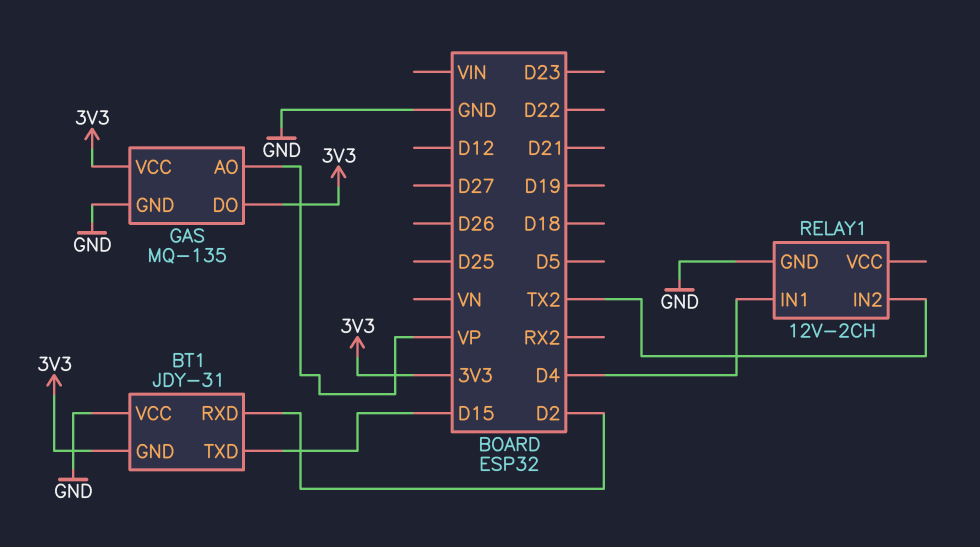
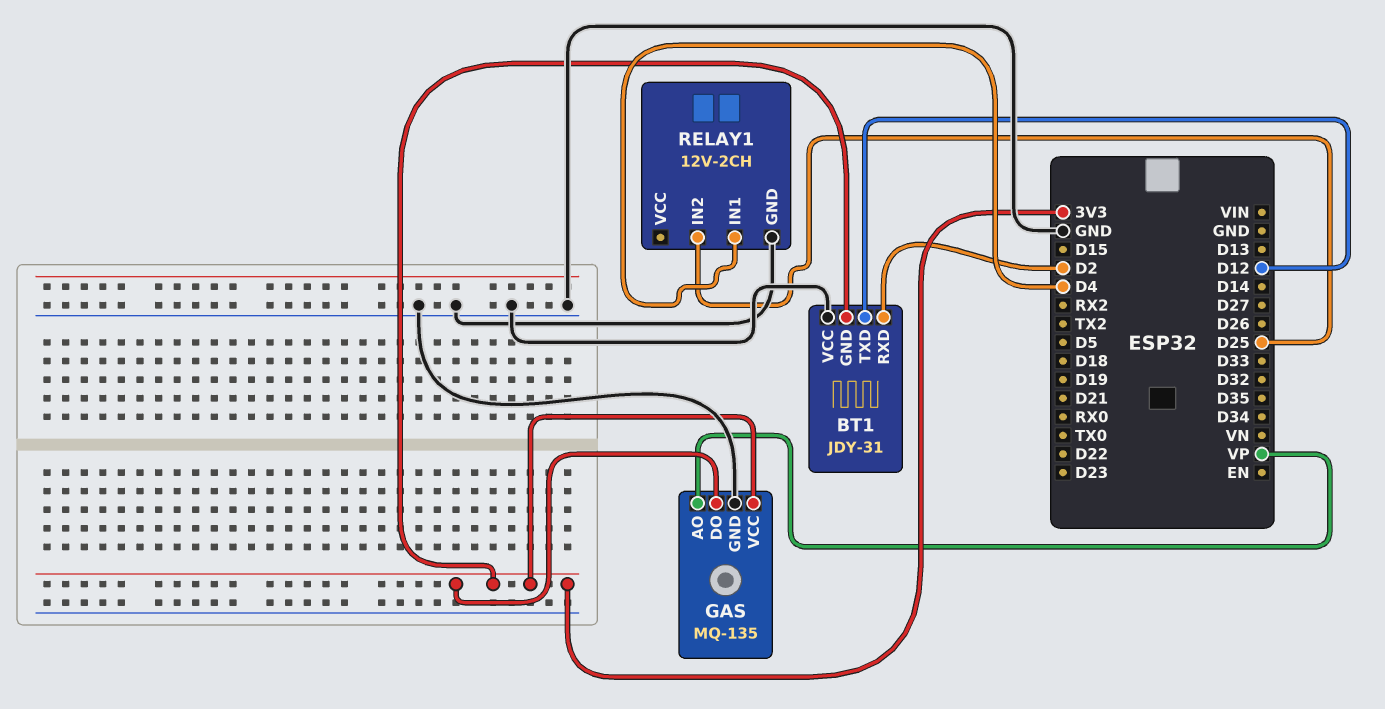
BT1 pin TXD: D15 -> D12
RELAY1 pin IN2: TX2 -> D25

